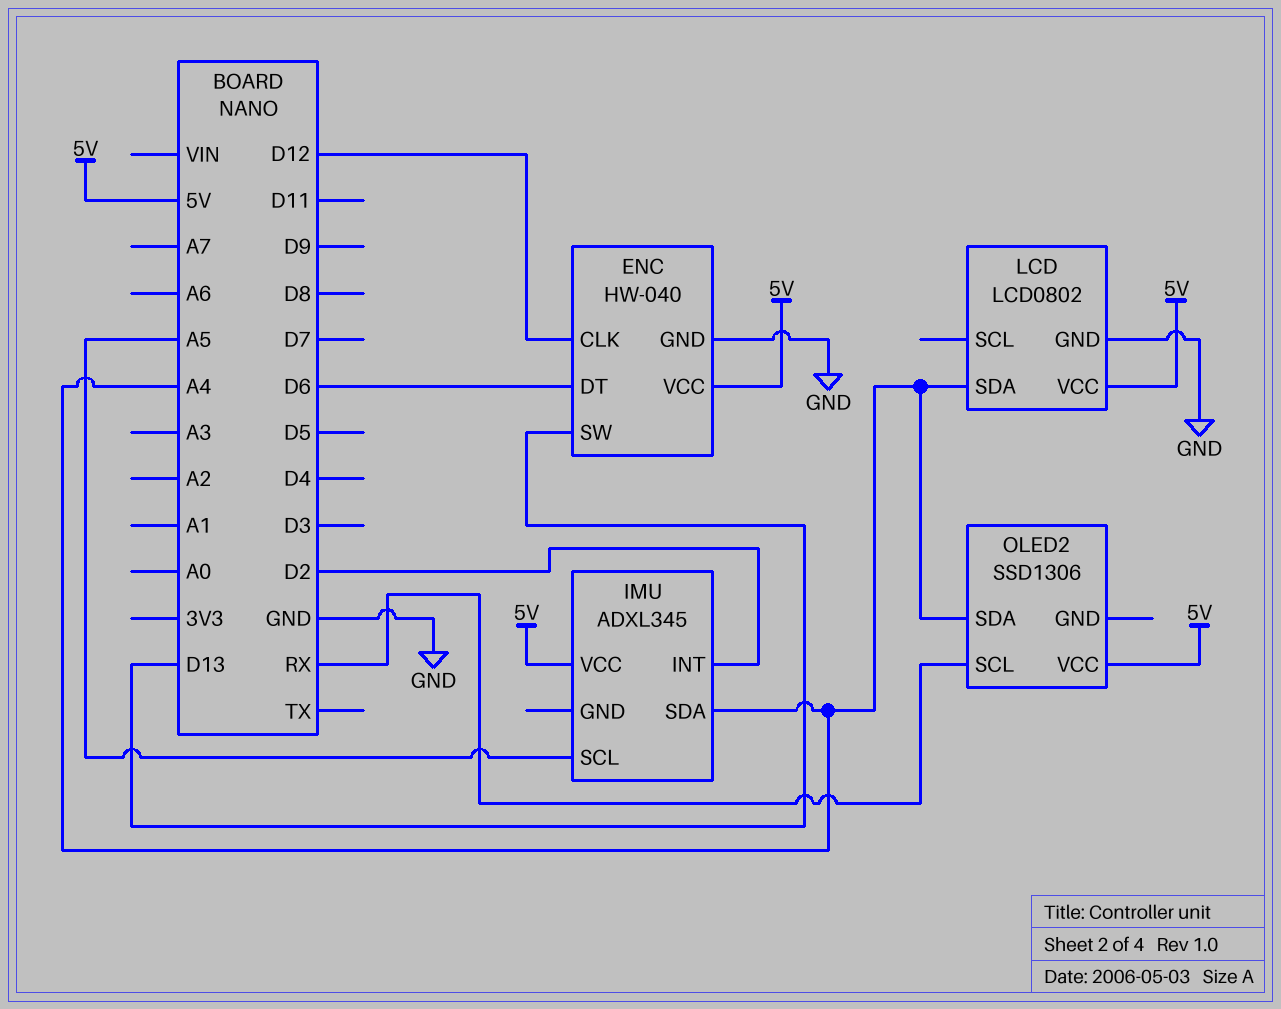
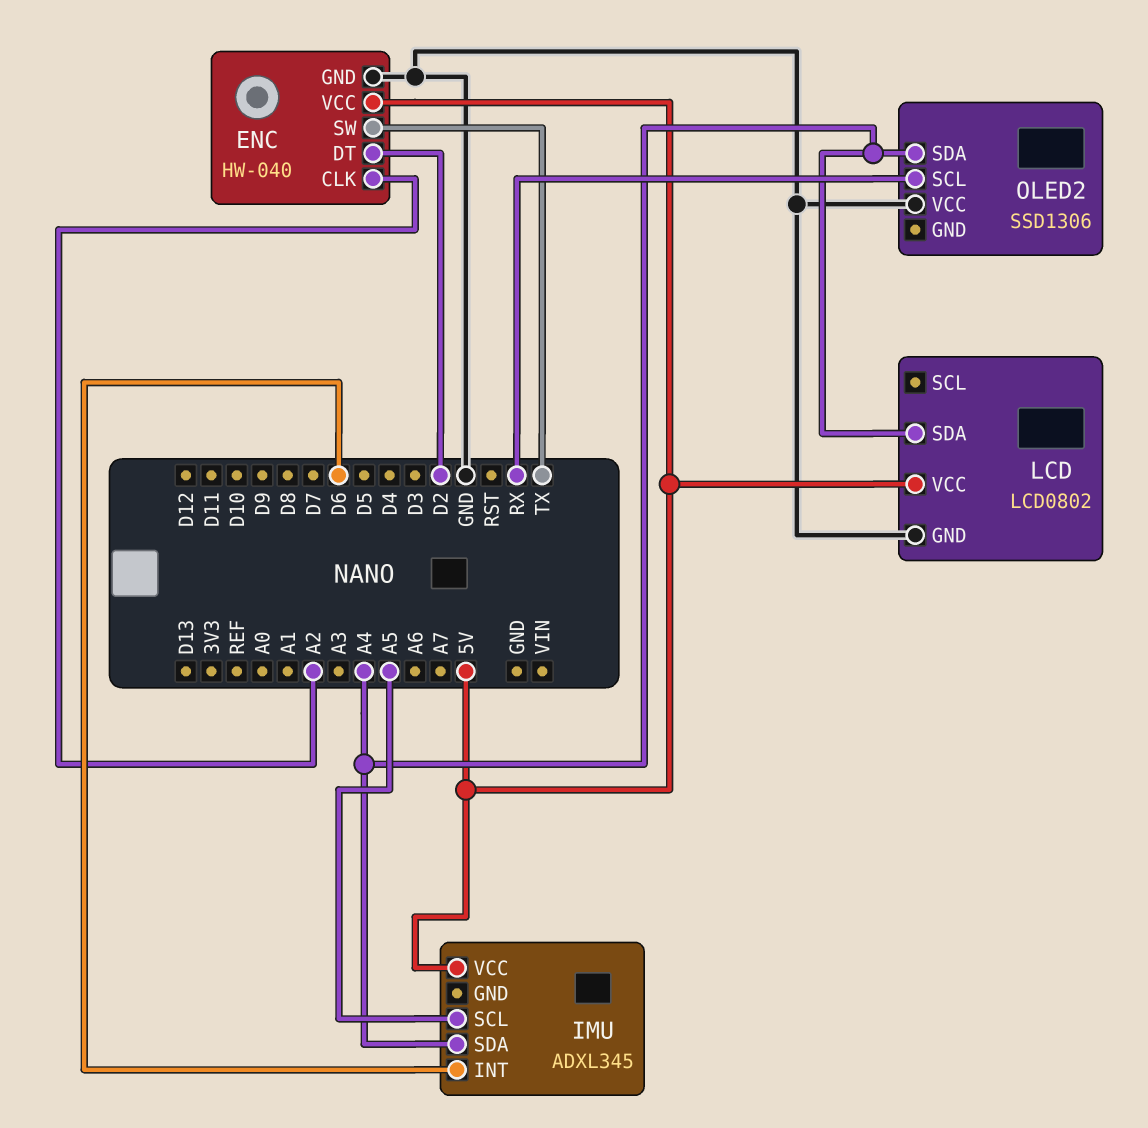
ENC pin CLK: D12 -> A2
ENC pin DT: D6 -> D2
ENC pin SW: D13 -> TX
IMU pin INT: D2 -> D6
OLED2 pin VCC: 5V -> GND

